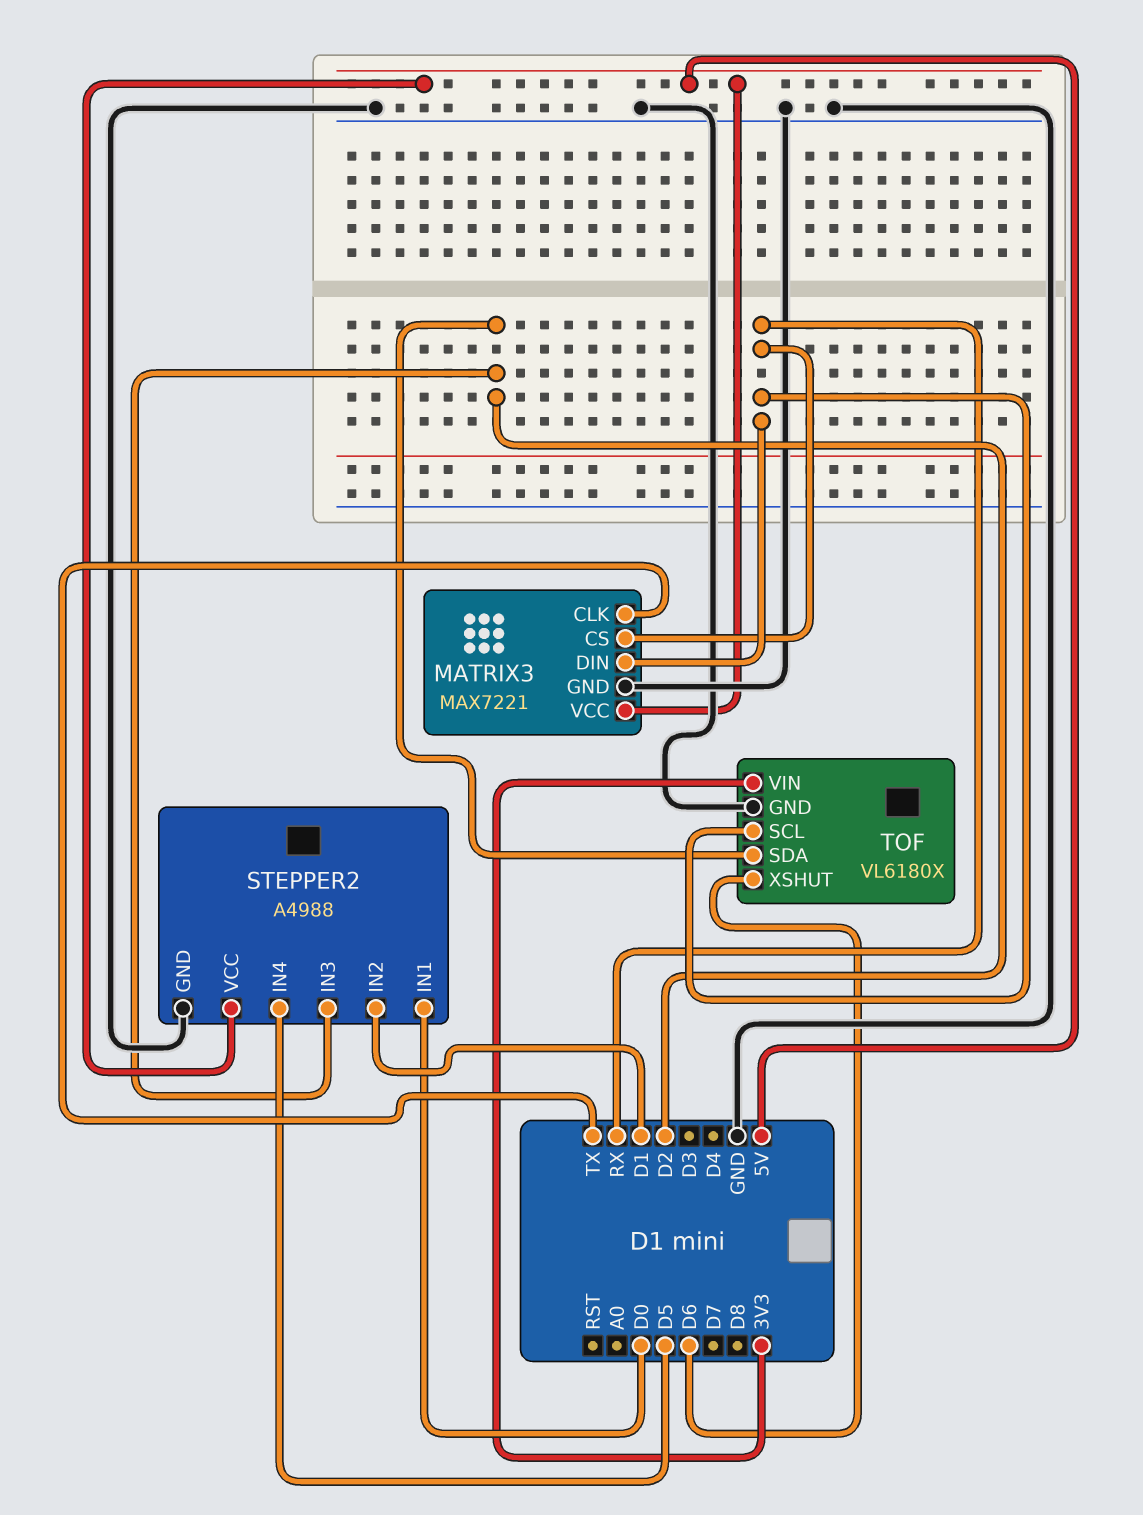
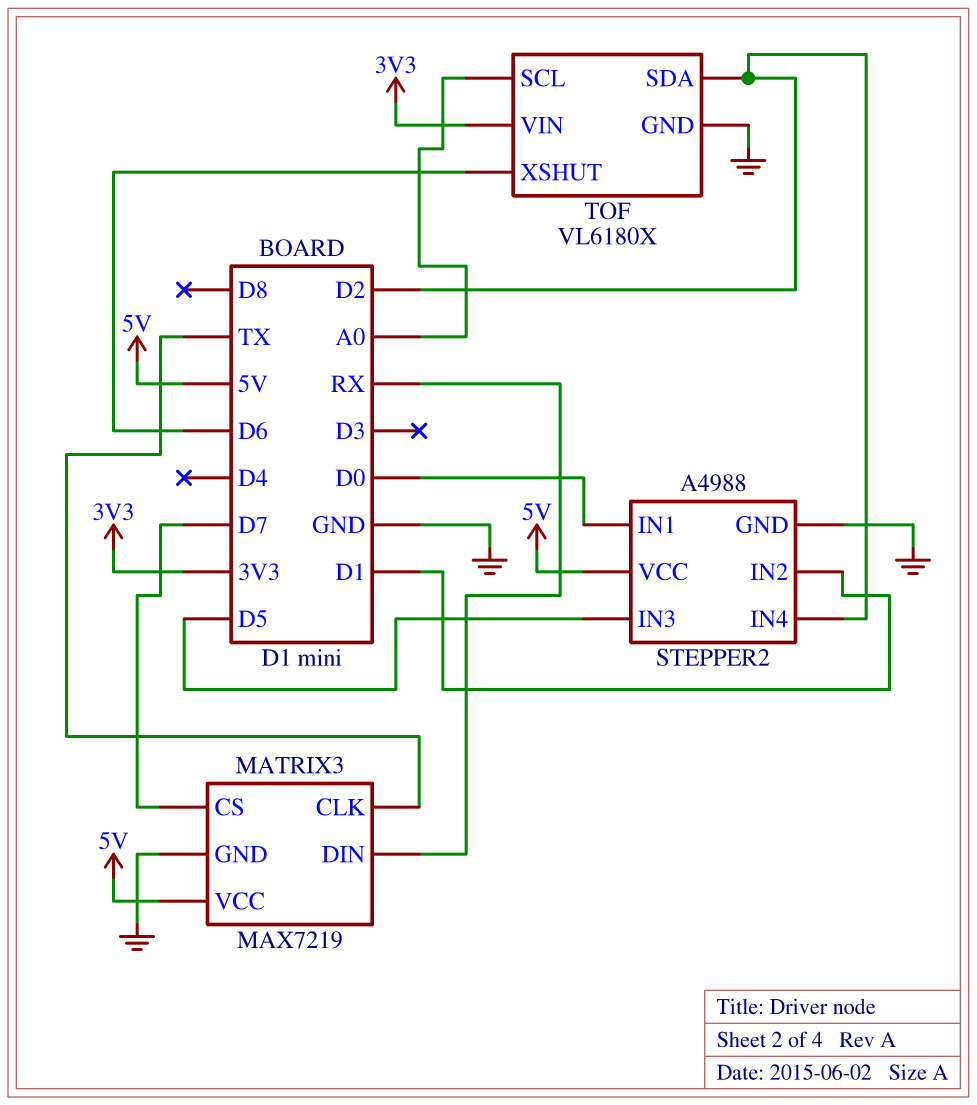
MATRIX3: MAX7221 -> MAX7219
MATRIX3 pin CS: RX -> D7
STEPPER2 pin IN3: D2 -> D5
STEPPER2 pin IN4: D5 -> D2
TOF pin SCL: RX -> A0

